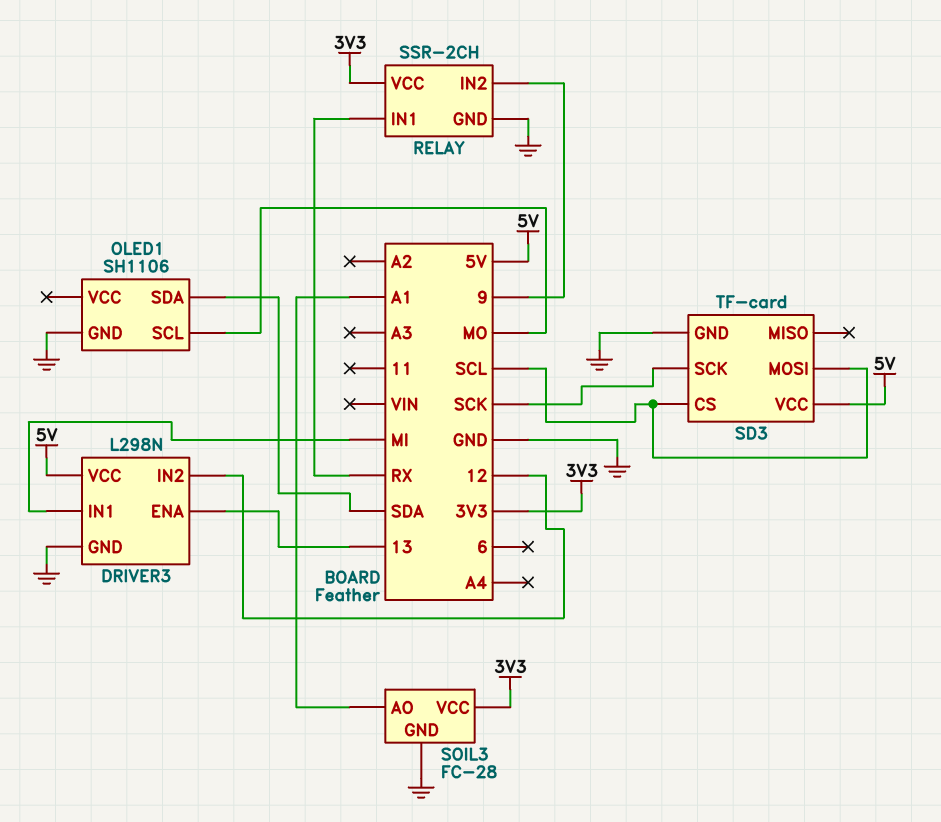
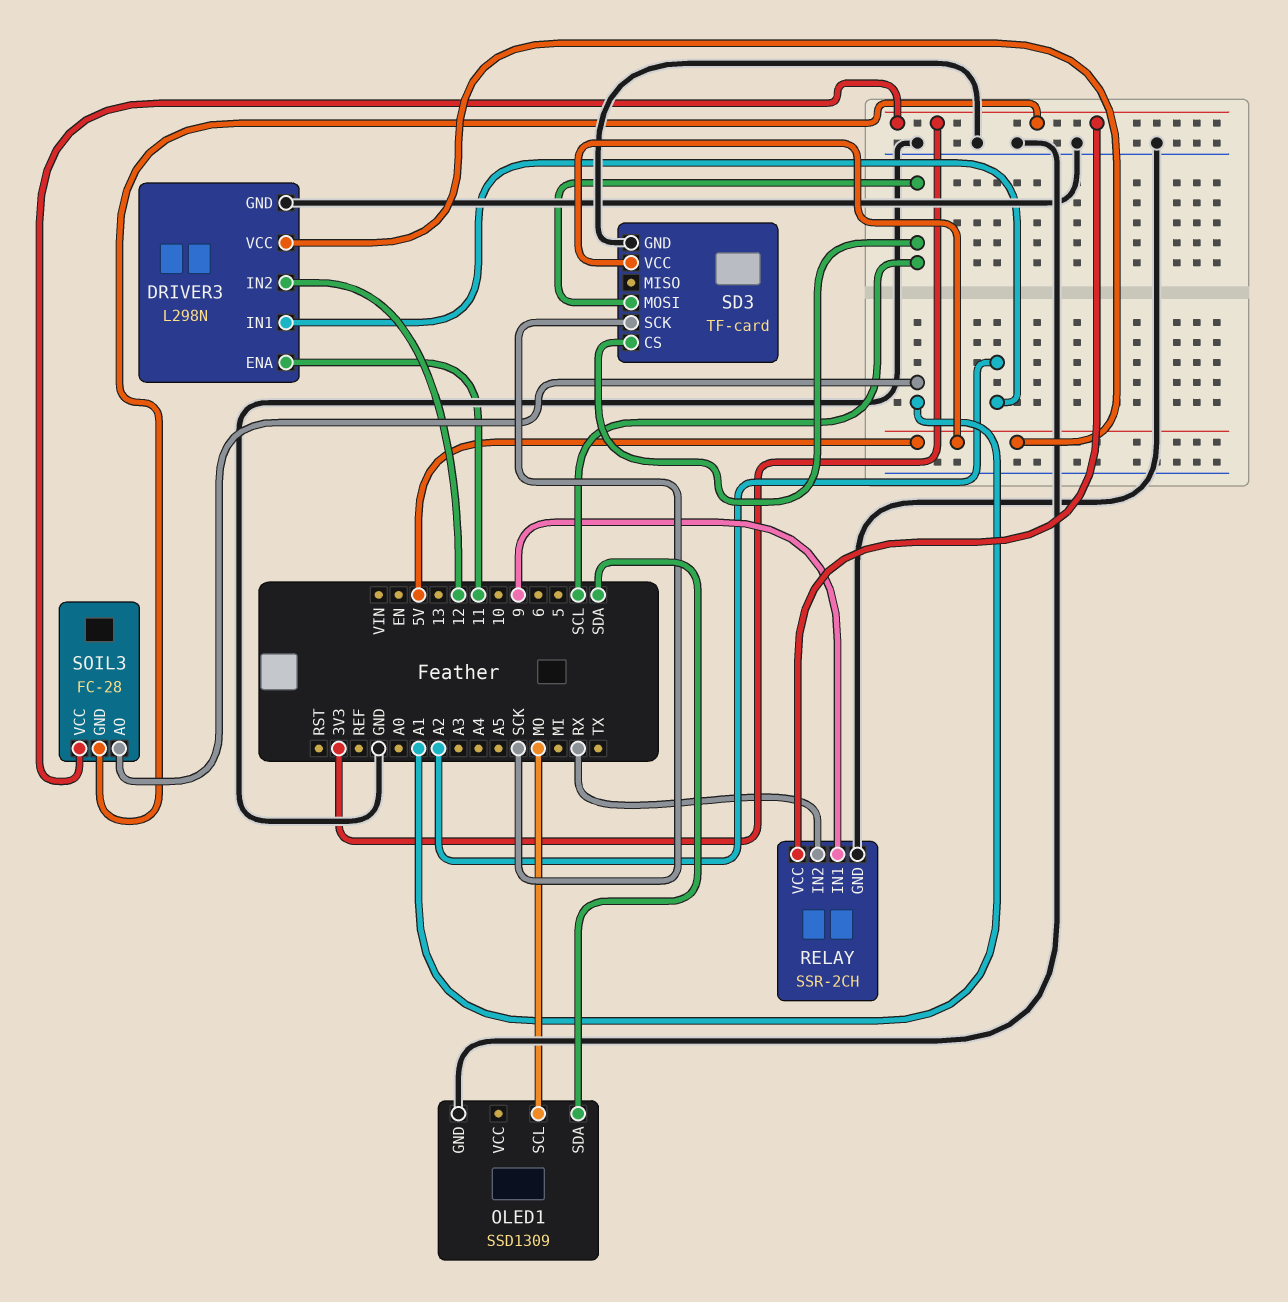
DRIVER3 pin ENA: 13 -> 11
DRIVER3 pin IN1: MI -> A2
OLED1: SH1106 -> SSD1309
RELAY pin IN1: RX -> 9
RELAY pin IN2: 9 -> RX
SOIL3 pin GND: GND -> 3V3

